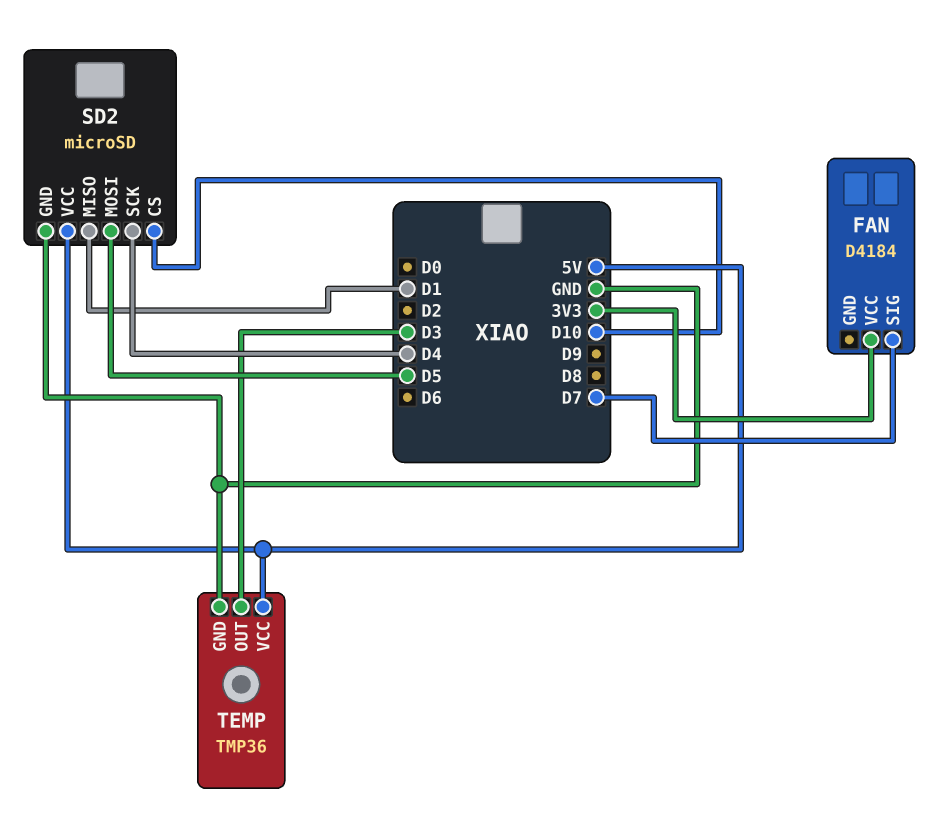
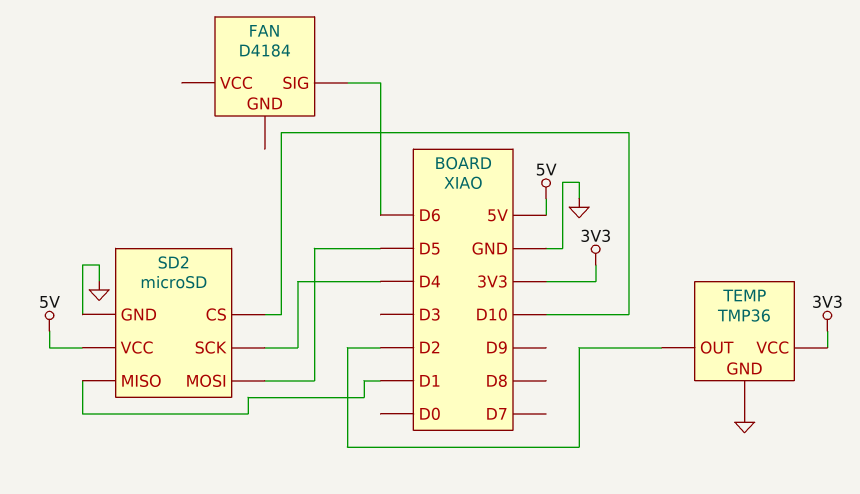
FAN pin SIG: D7 -> D6
FAN pin VCC: 3V3 -> none
TEMP pin OUT: D3 -> D2
TEMP pin VCC: 5V -> 3V3

